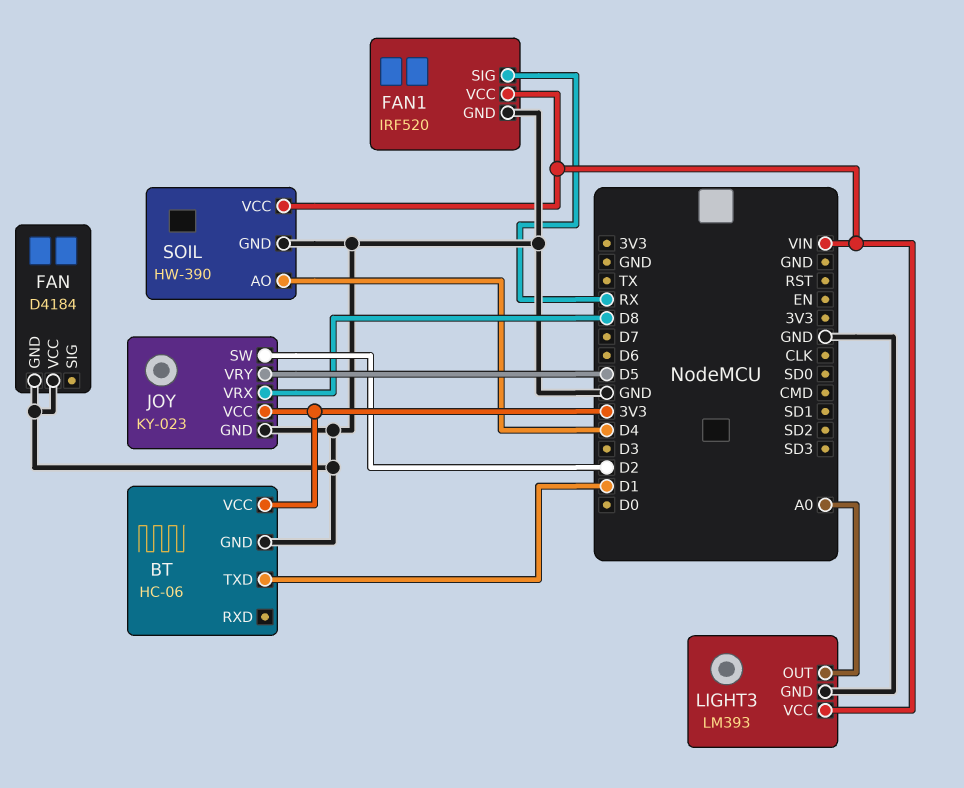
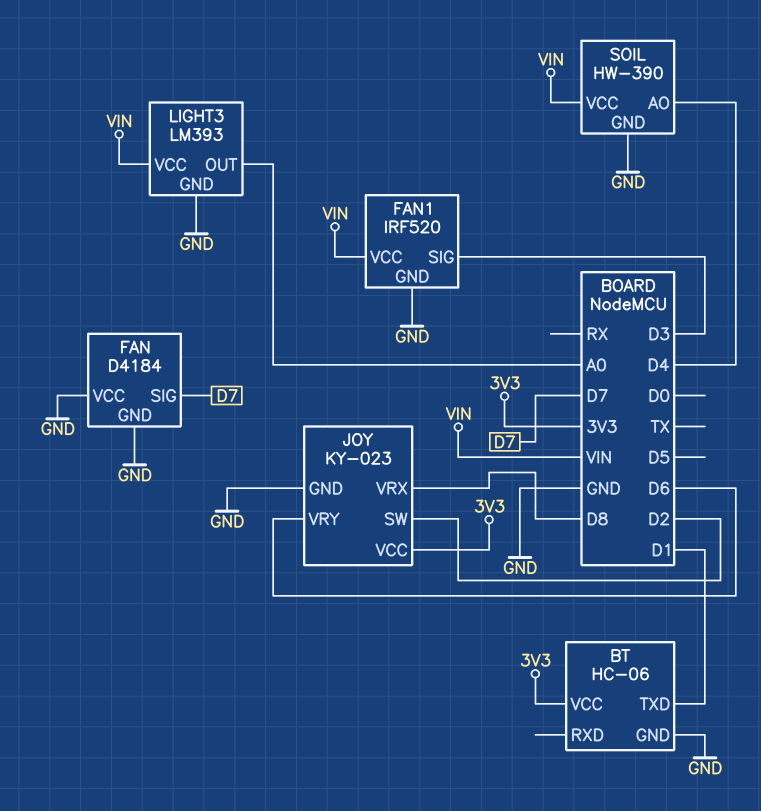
FAN pin SIG: none -> D7
FAN1 pin SIG: RX -> D3
JOY pin VRY: D5 -> D6

